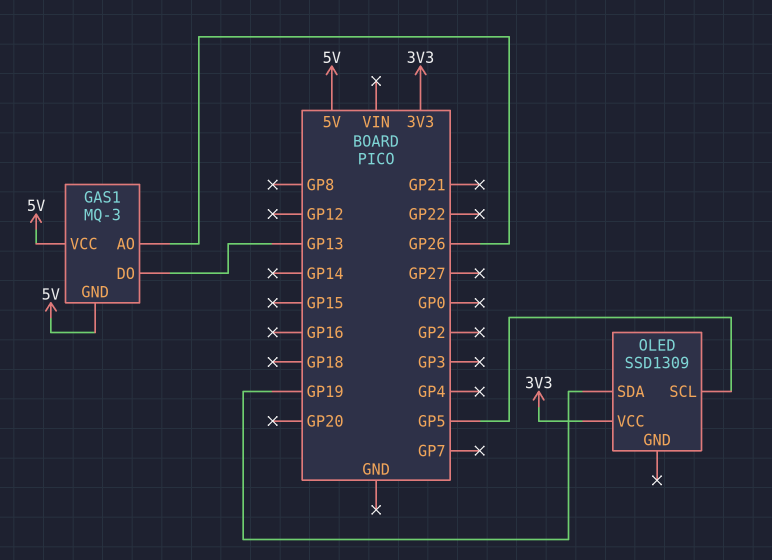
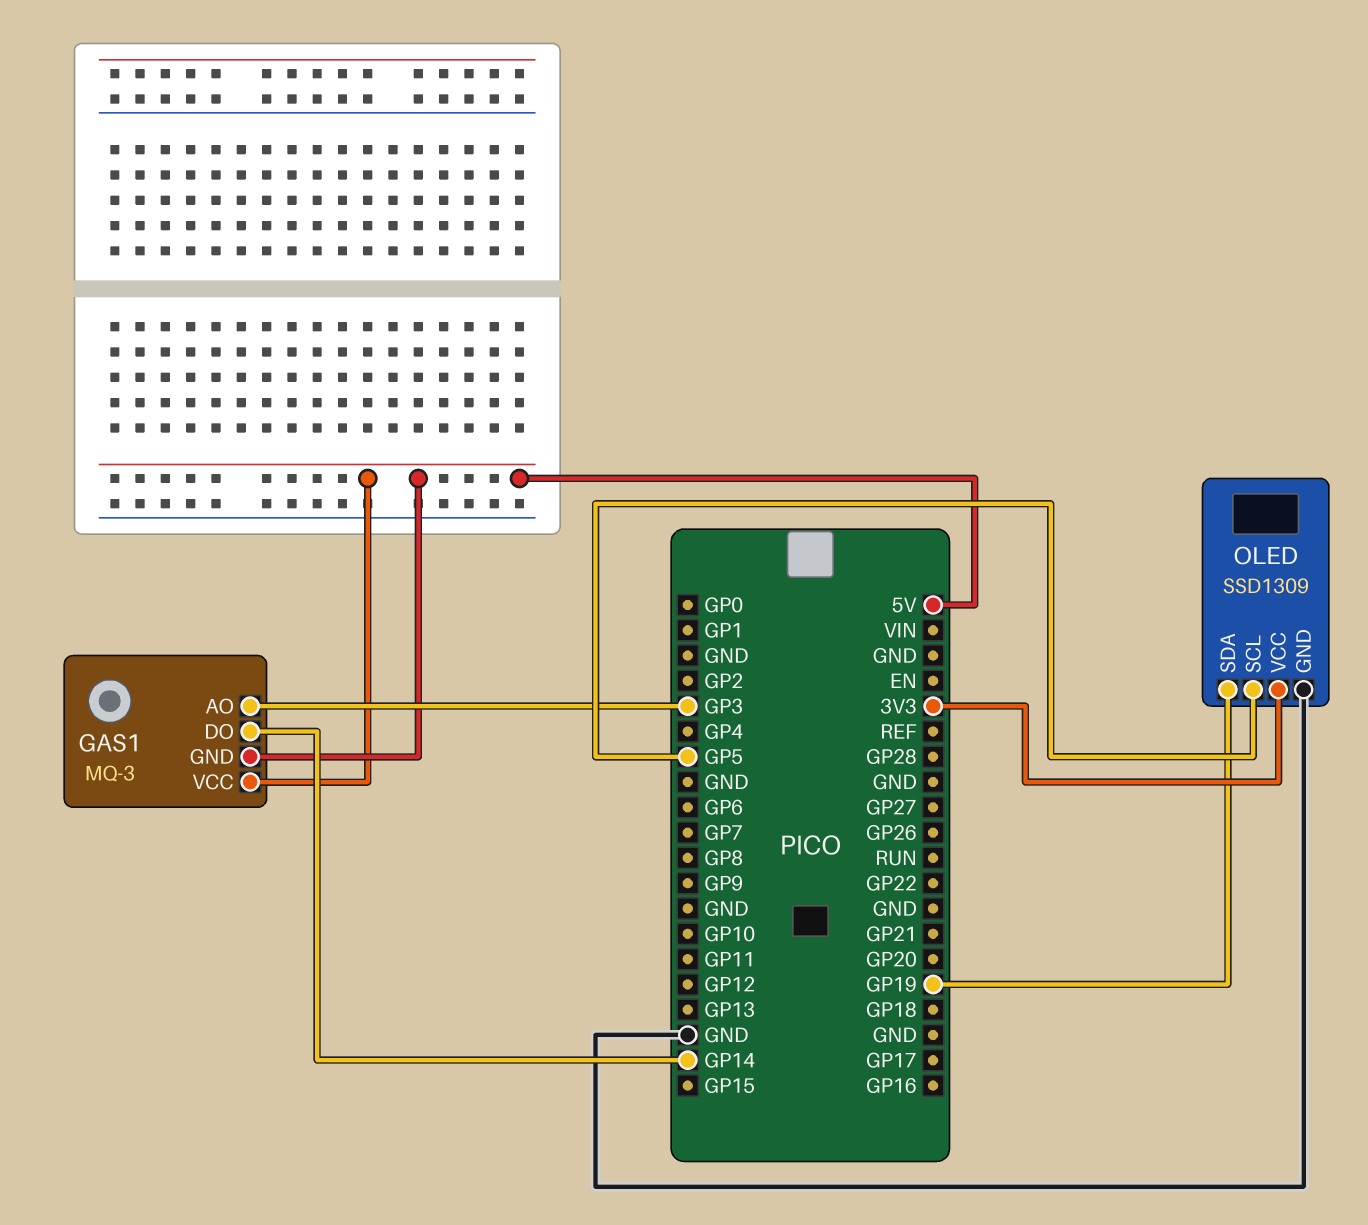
GAS1 pin AO: GP26 -> GP3
GAS1 pin DO: GP13 -> GP14
OLED pin GND: none -> GND

